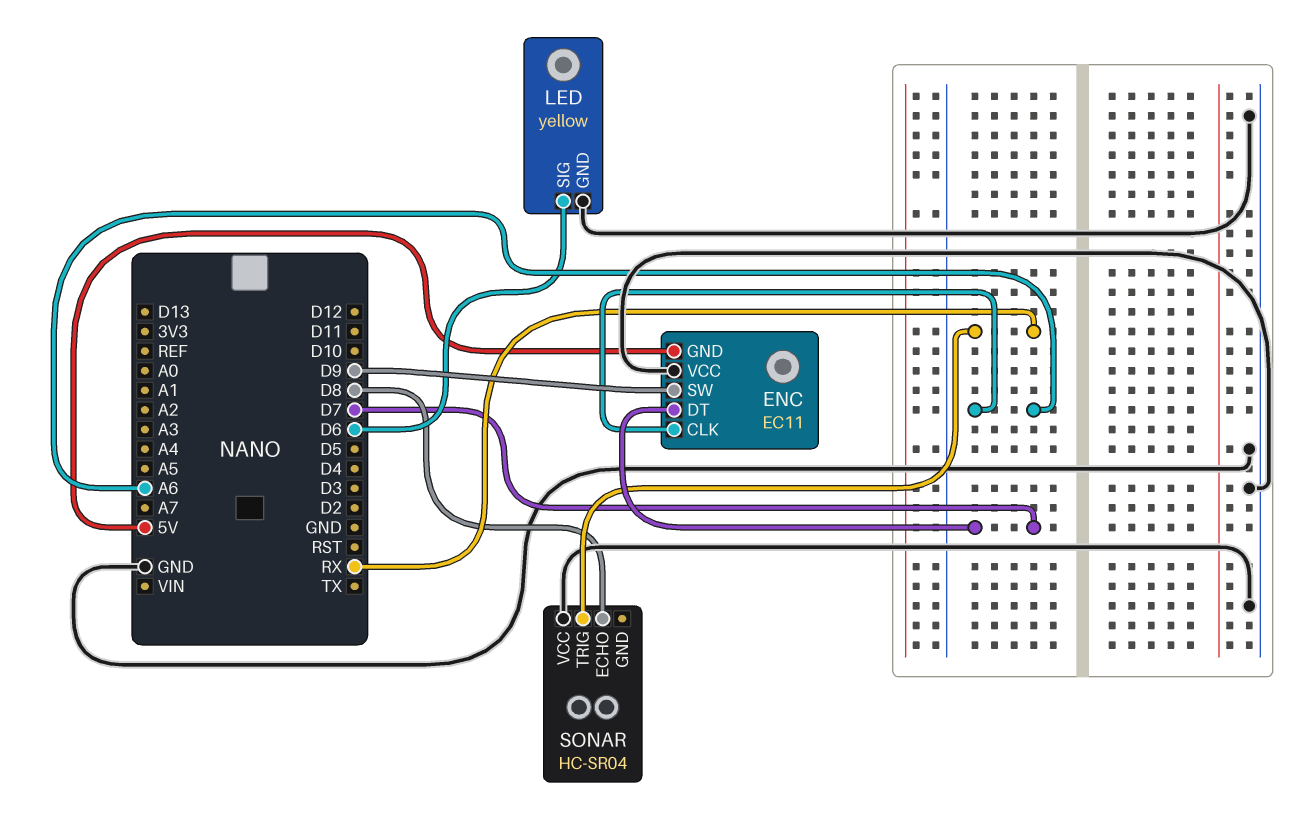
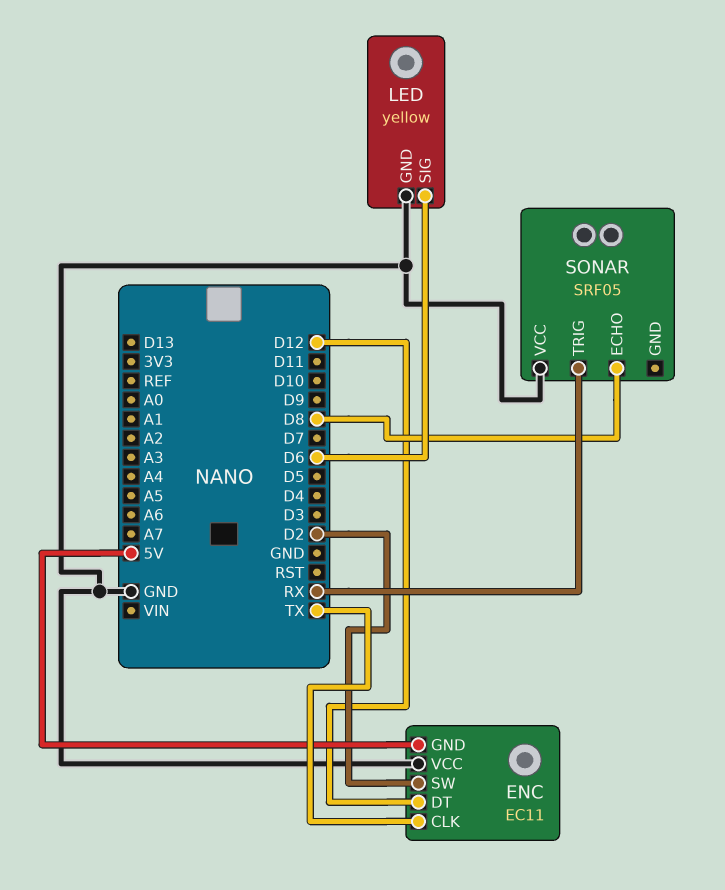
ENC pin CLK: A6 -> TX
ENC pin DT: D7 -> D12
ENC pin SW: D9 -> D2
SONAR: HC-SR04 -> SRF05

